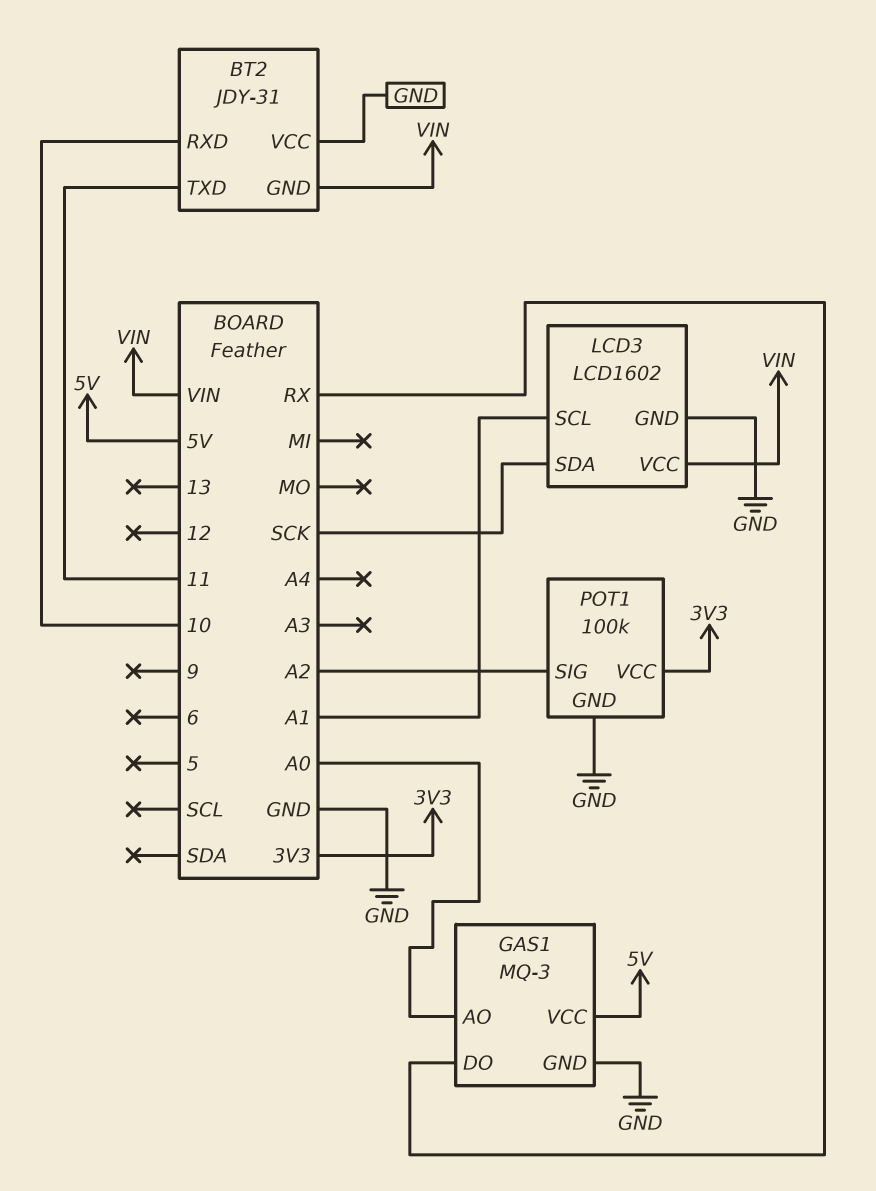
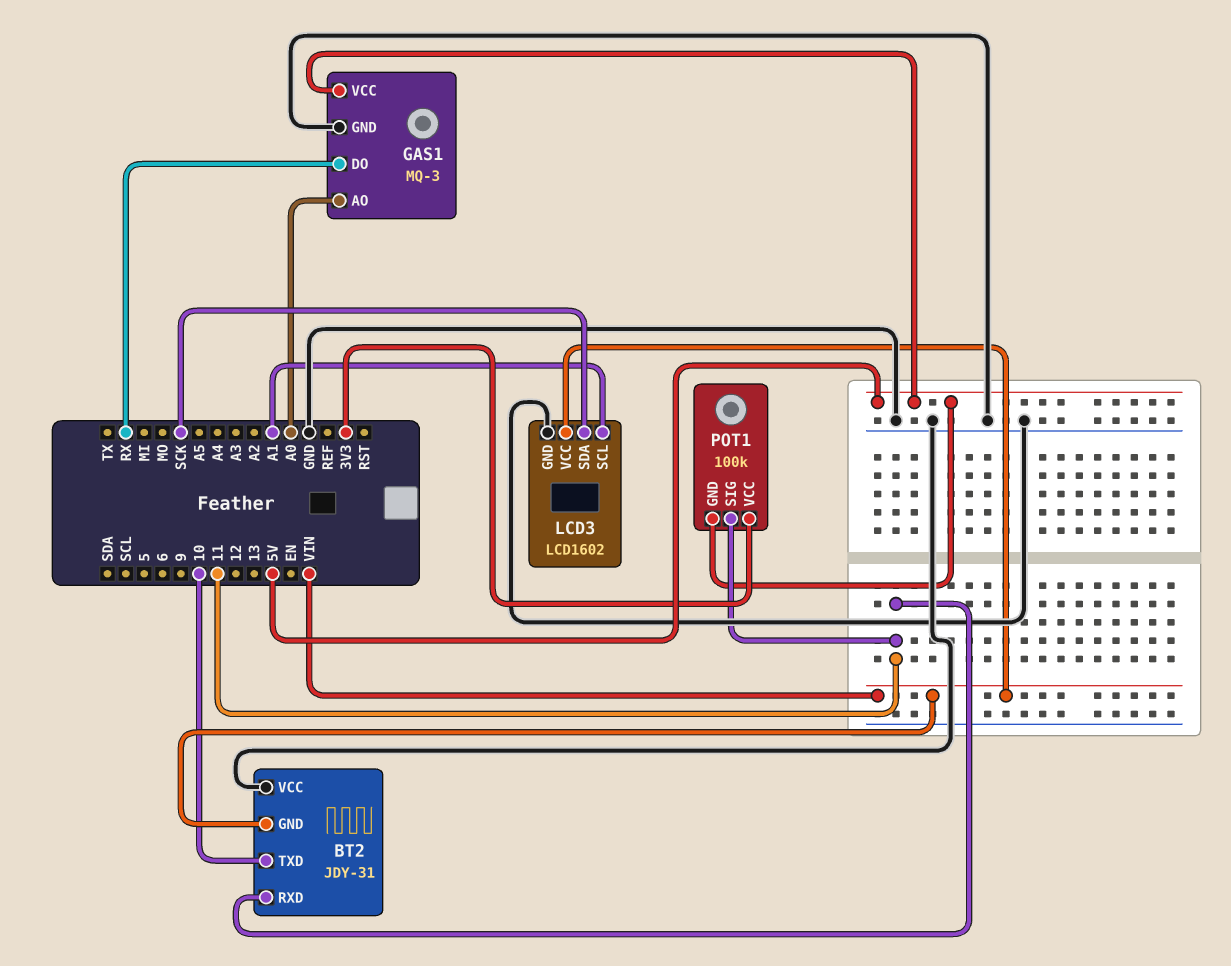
BT2 pin RXD: 10 -> 11
BT2 pin TXD: 11 -> 10
POT1 pin GND: GND -> 5V
POT1 pin SIG: A2 -> 11

